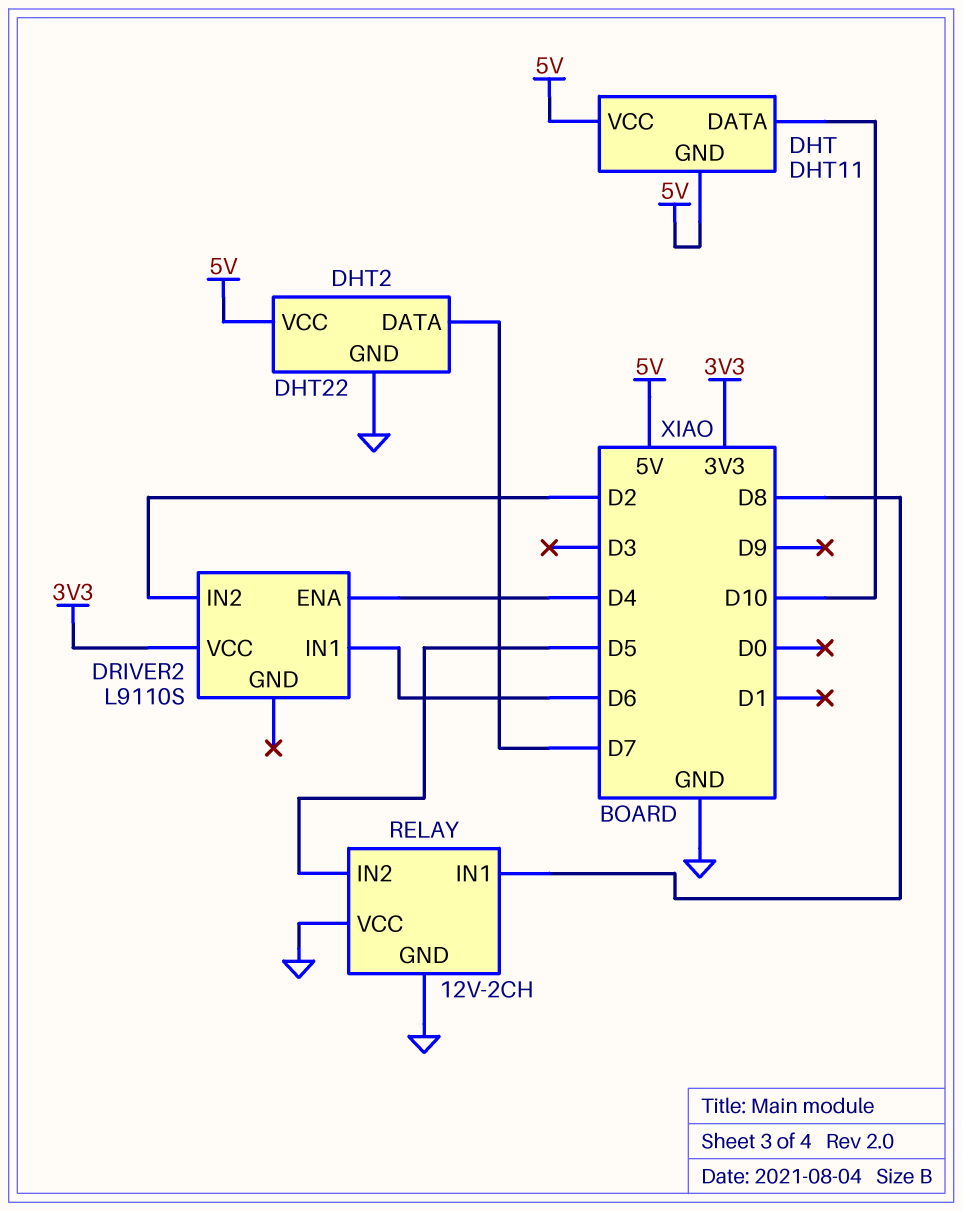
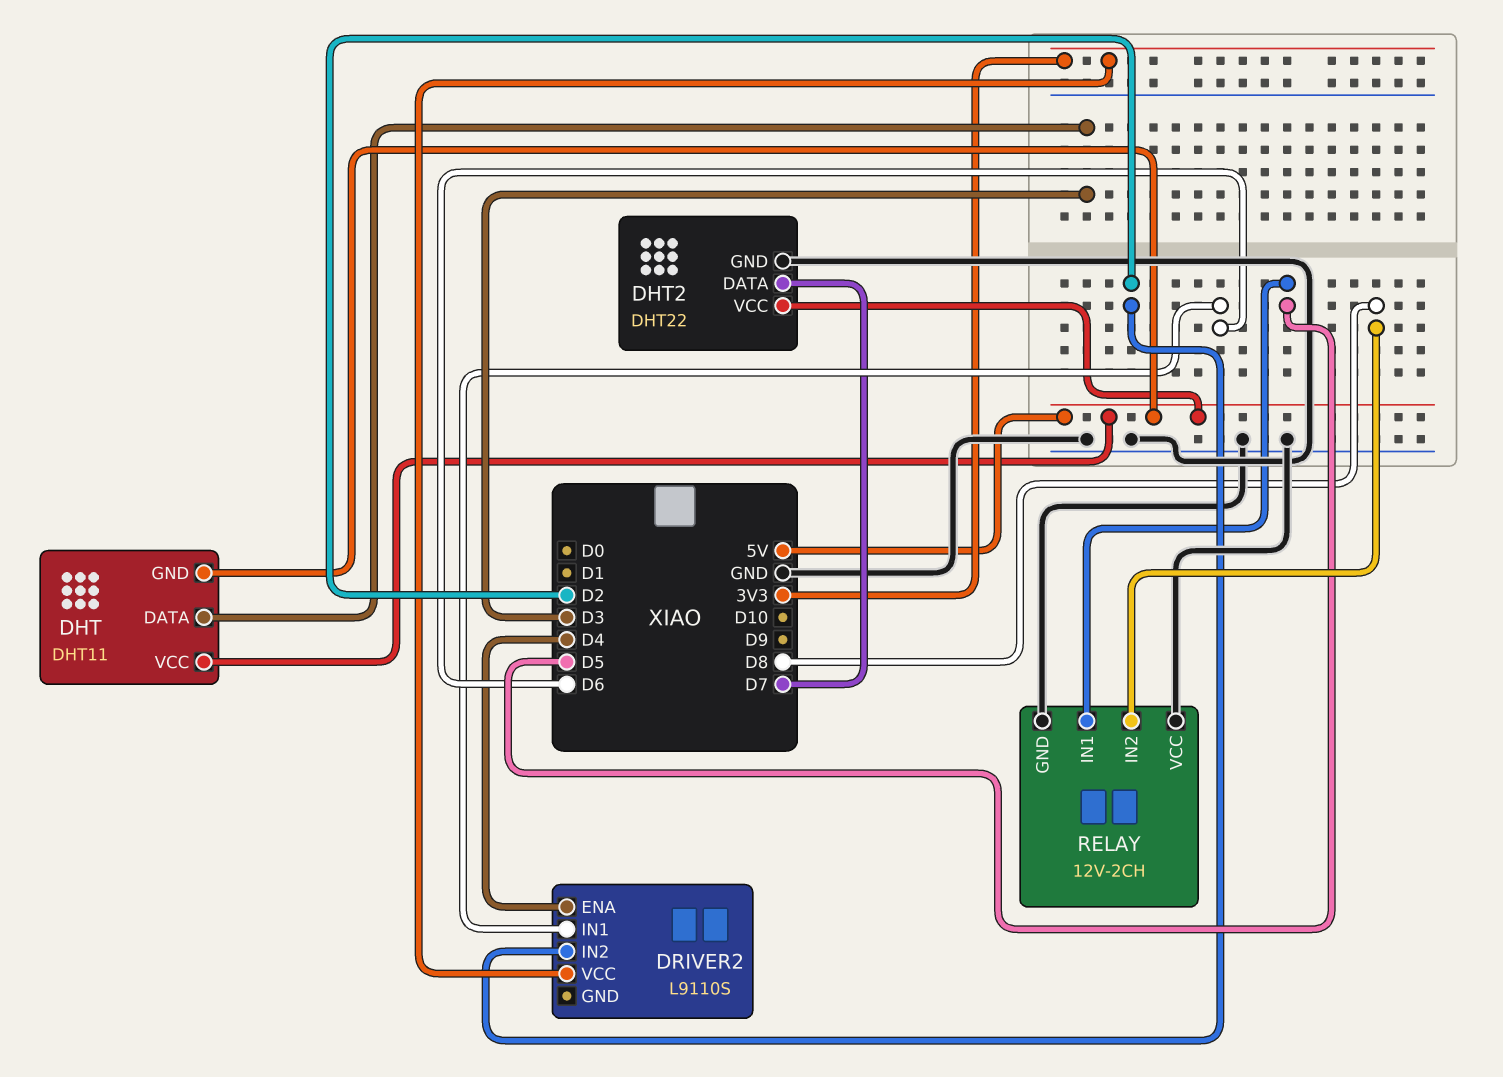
DHT pin DATA: D10 -> D3
RELAY pin IN1: D8 -> D5
RELAY pin IN2: D5 -> D8

